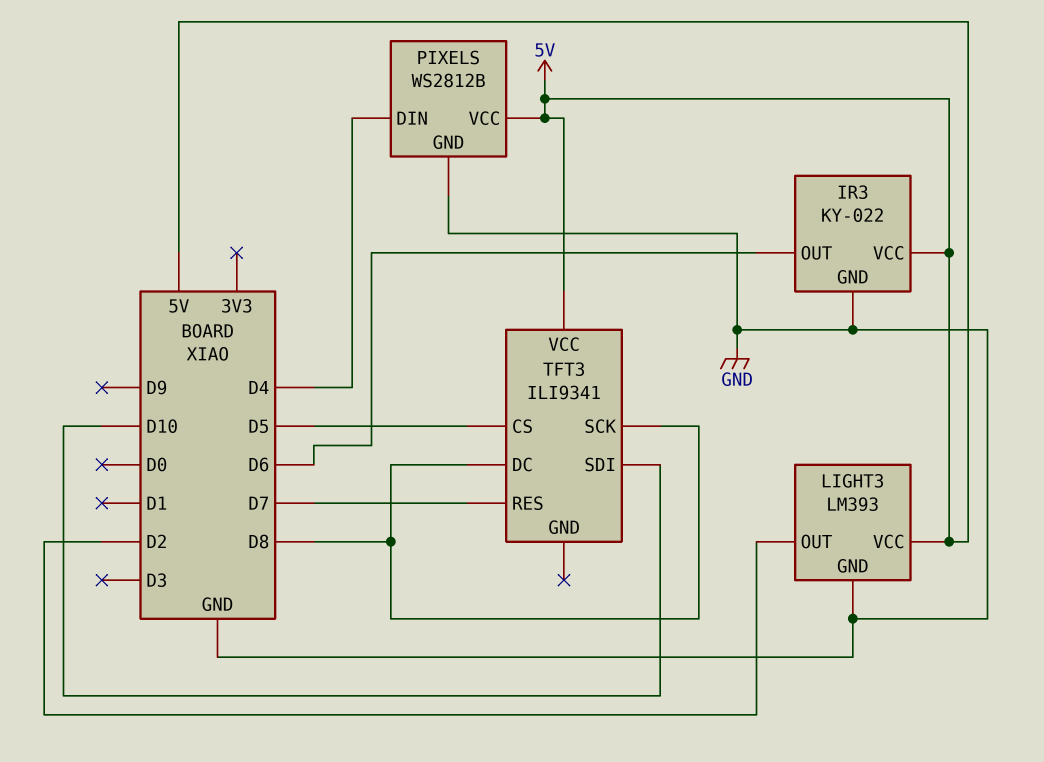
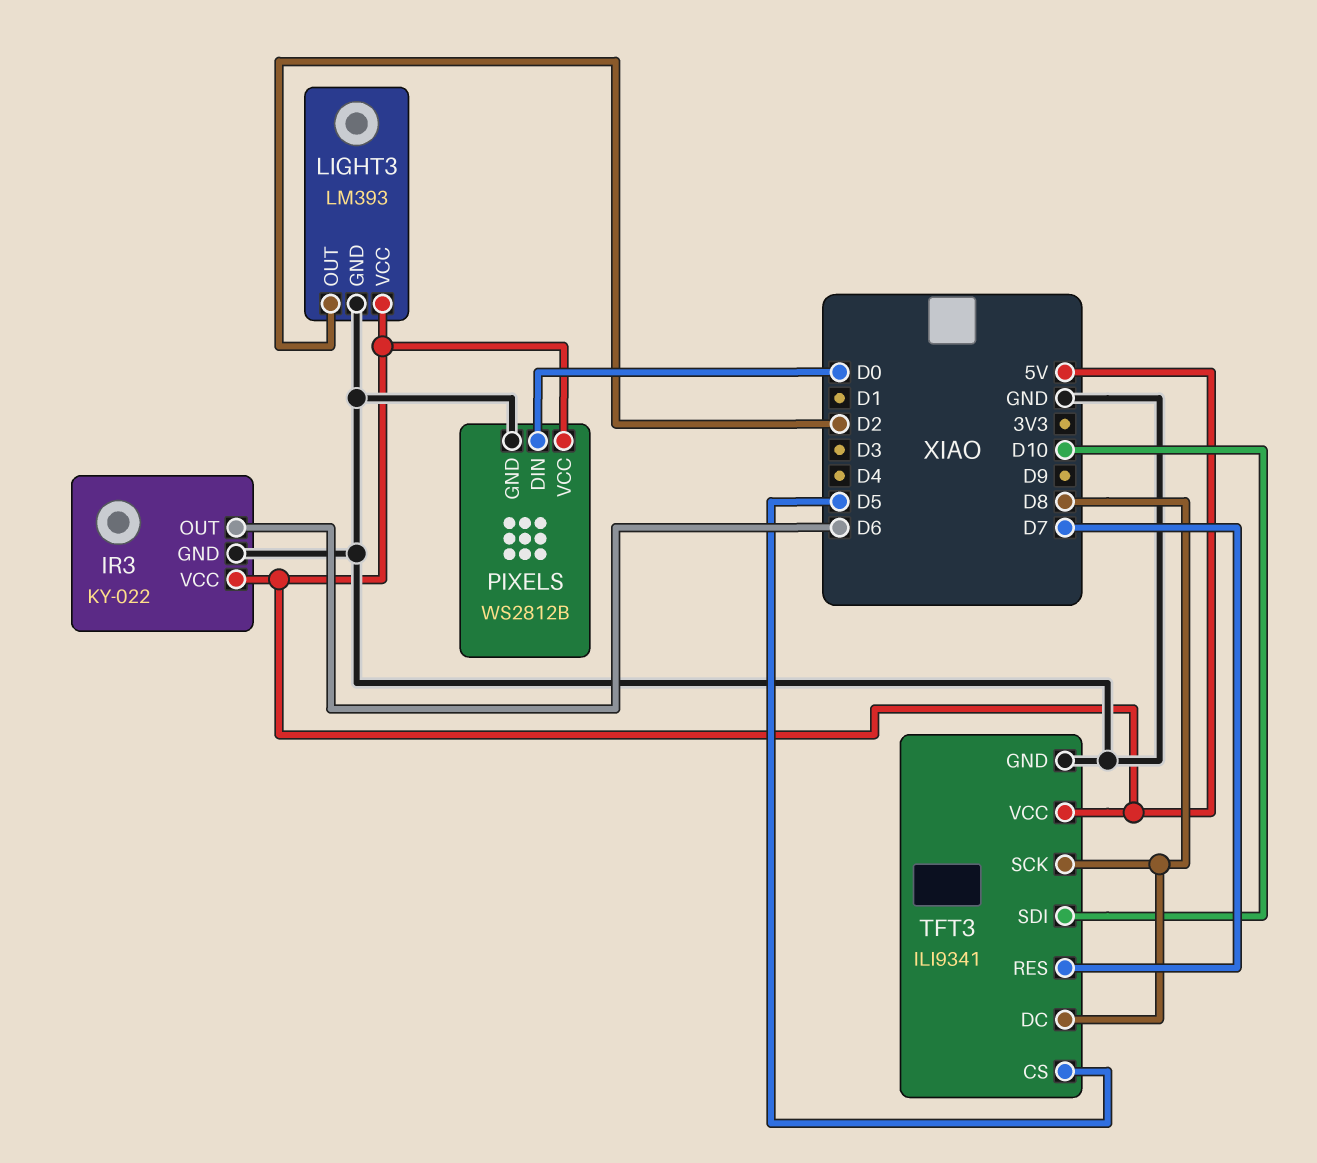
PIXELS pin DIN: D4 -> D0
TFT3 pin GND: none -> GND

